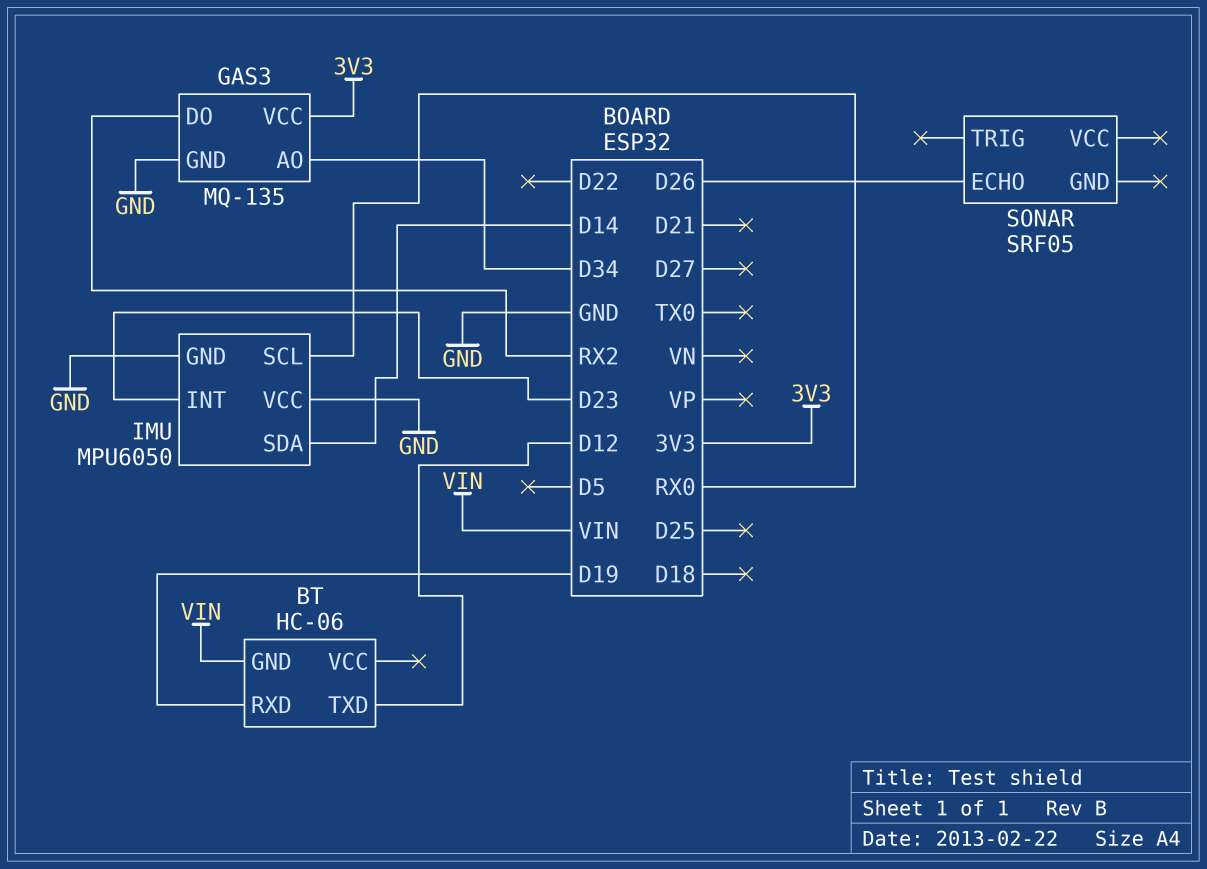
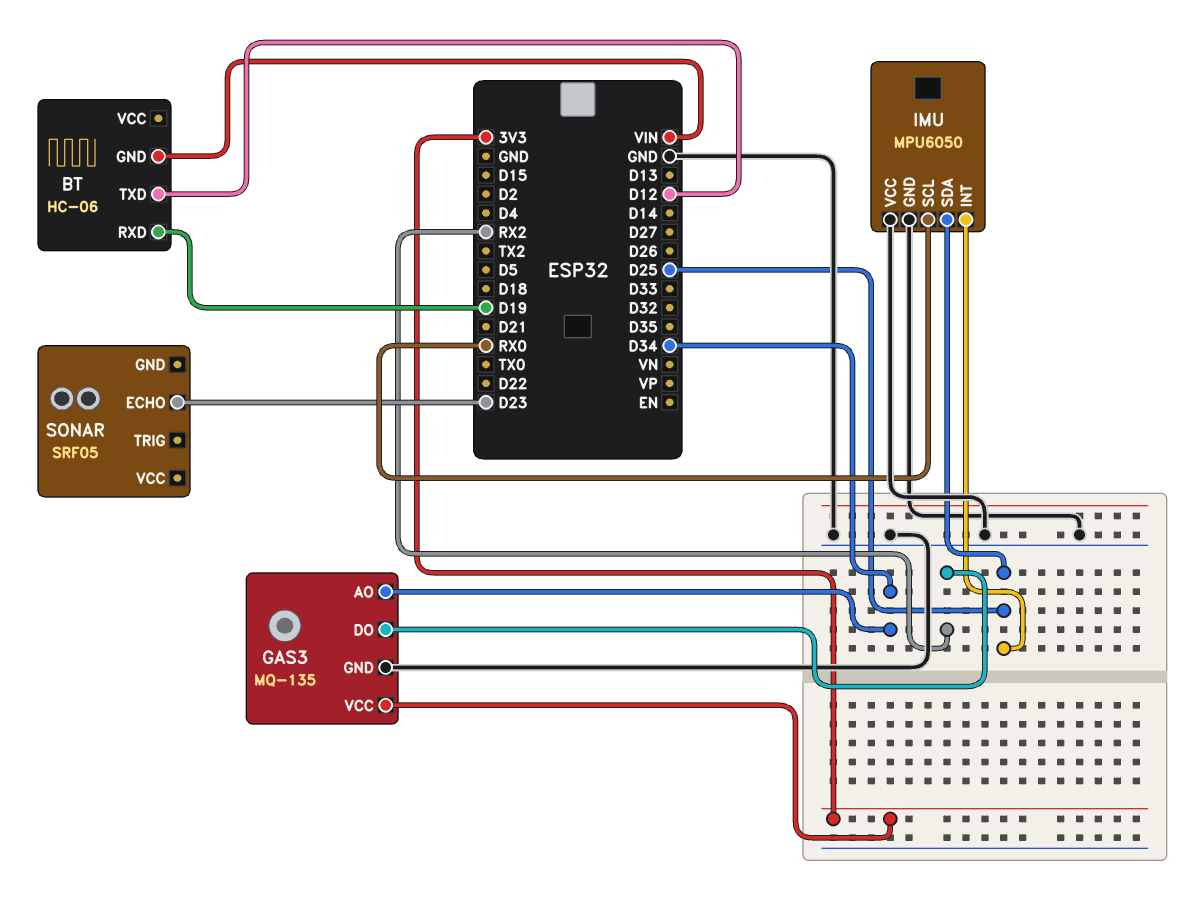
IMU pin INT: D23 -> D25
IMU pin SDA: D14 -> D25
SONAR pin ECHO: D26 -> D23

